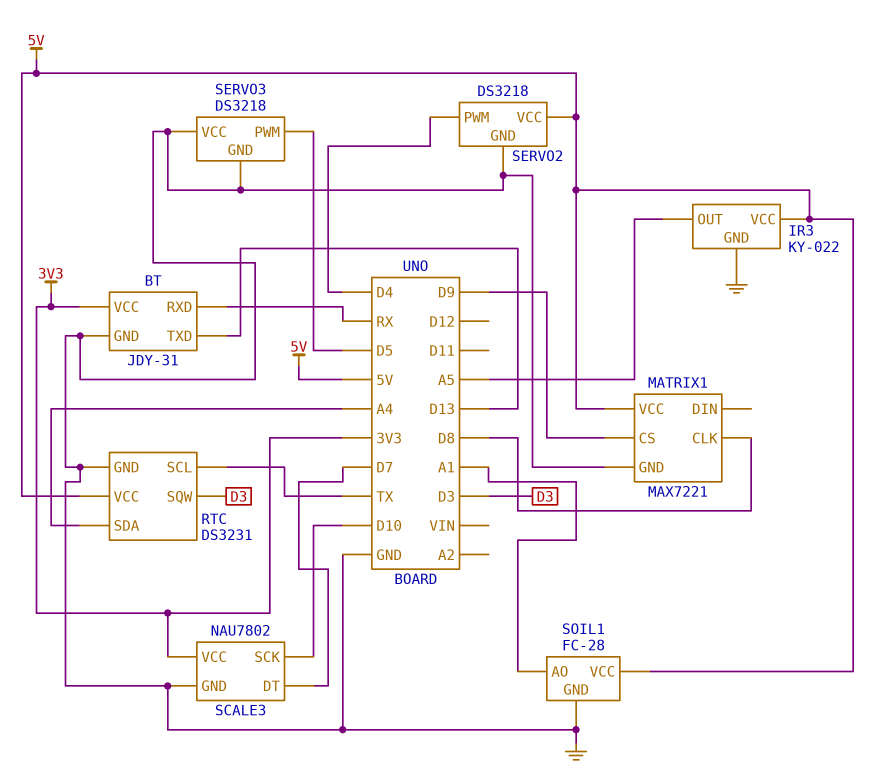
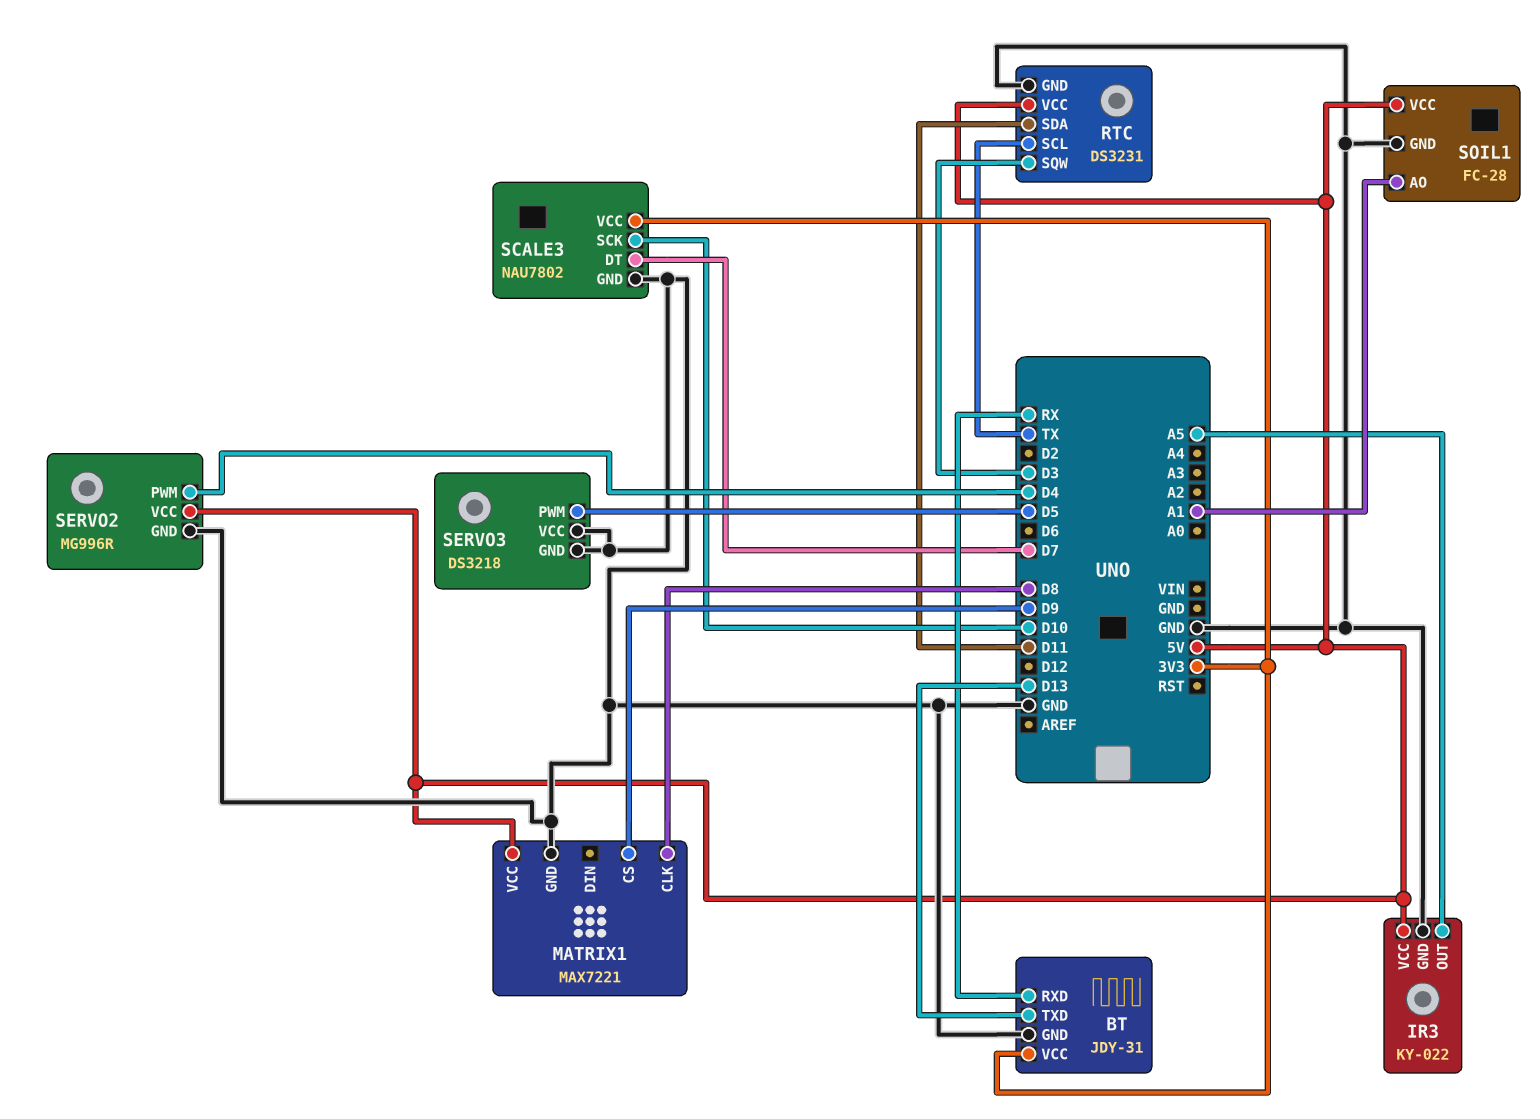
RTC pin SDA: A4 -> D11
SERVO2: DS3218 -> MG996R

